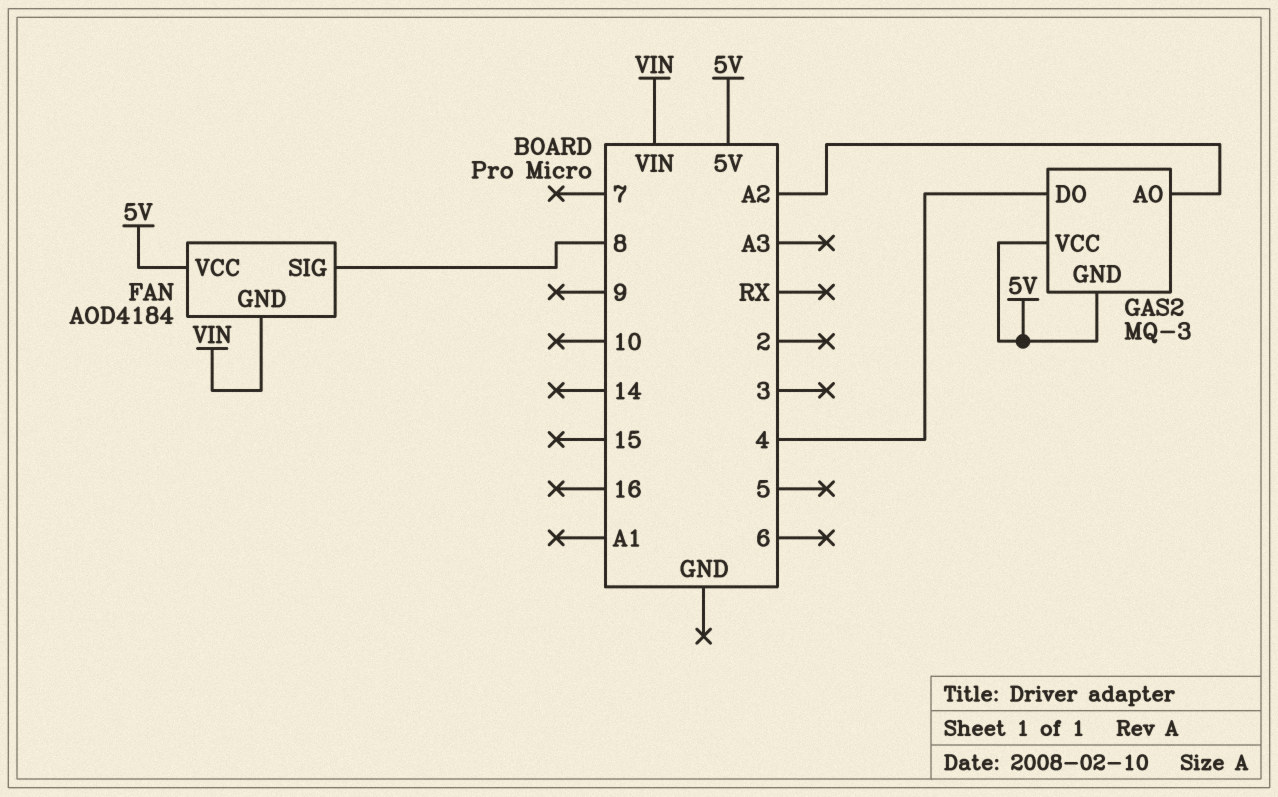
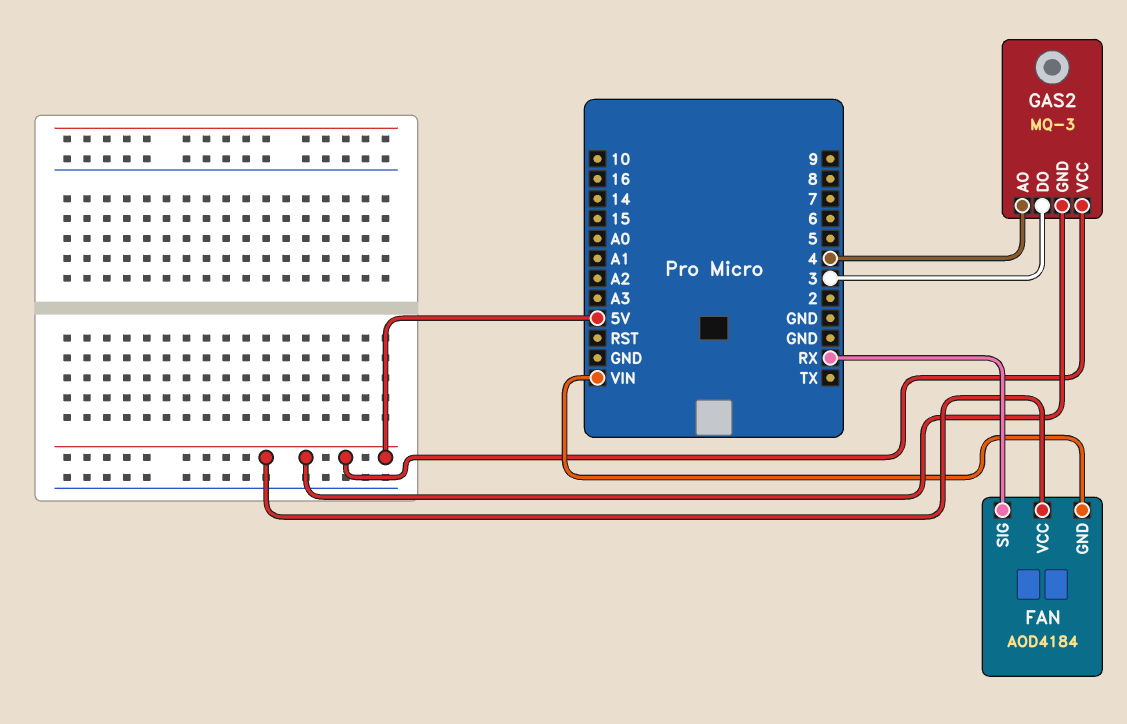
FAN pin SIG: 8 -> RX
GAS2 pin AO: A2 -> 4
GAS2 pin DO: 4 -> 3

